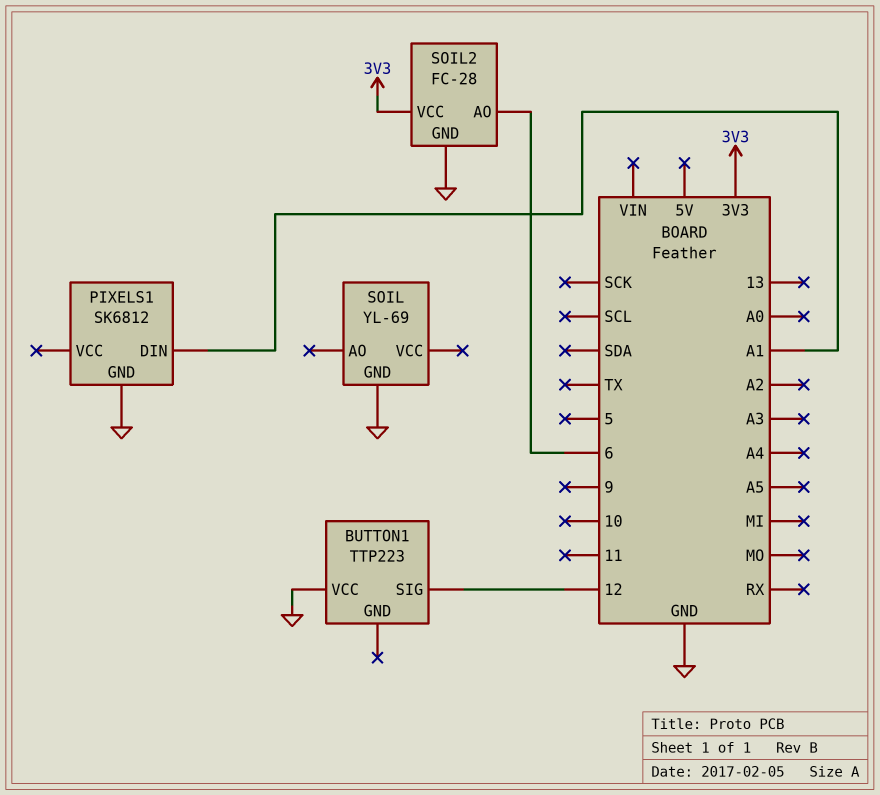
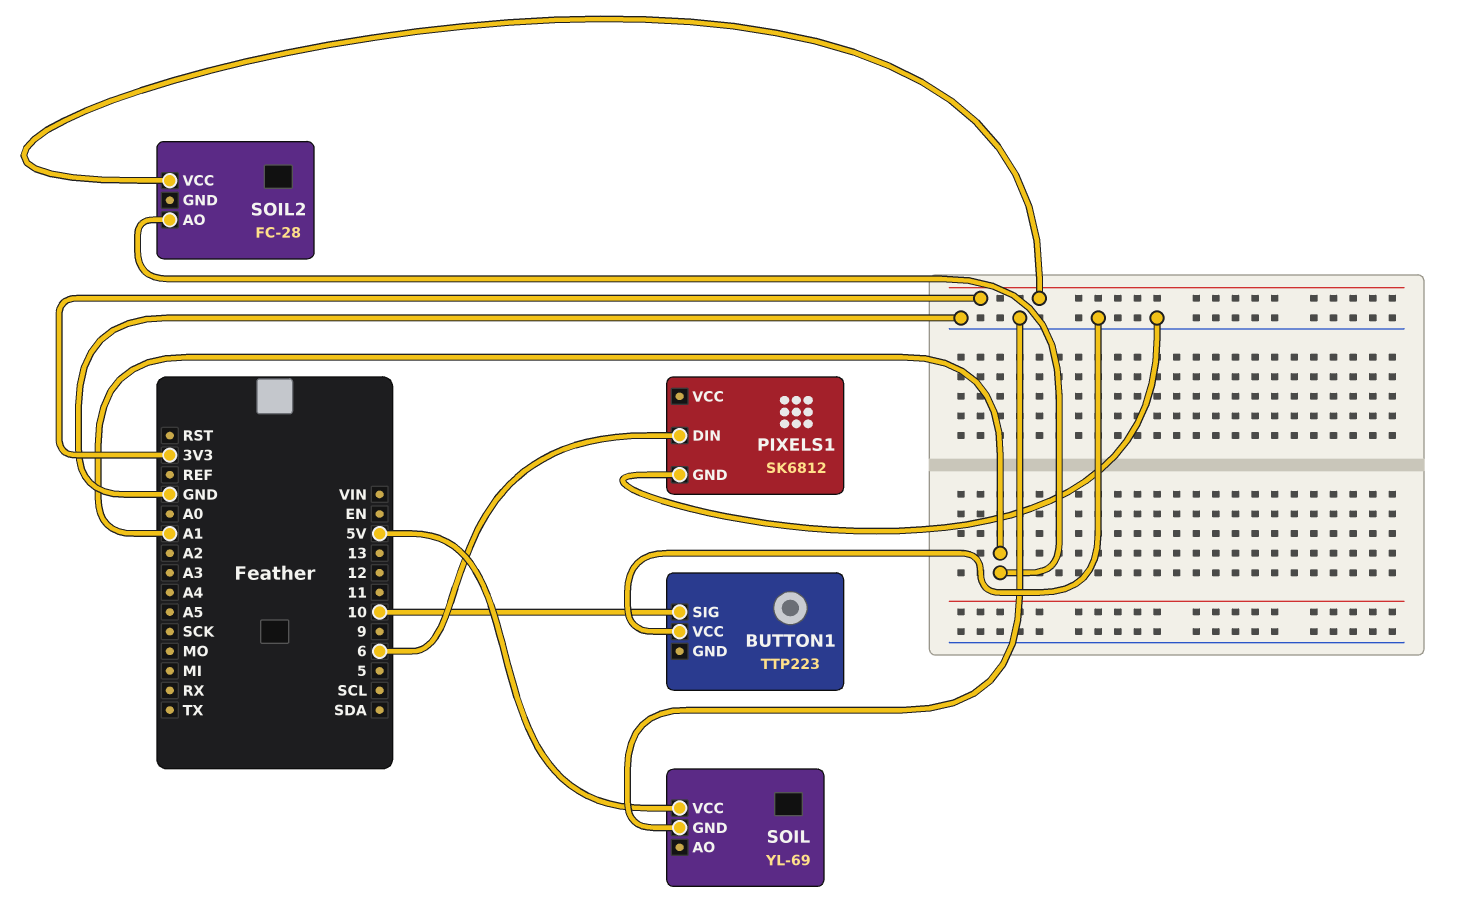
BUTTON1 pin SIG: 12 -> 10
PIXELS1 pin DIN: A1 -> 6
SOIL pin VCC: none -> 5V
SOIL2 pin AO: 6 -> A1
SOIL2 pin GND: GND -> none

